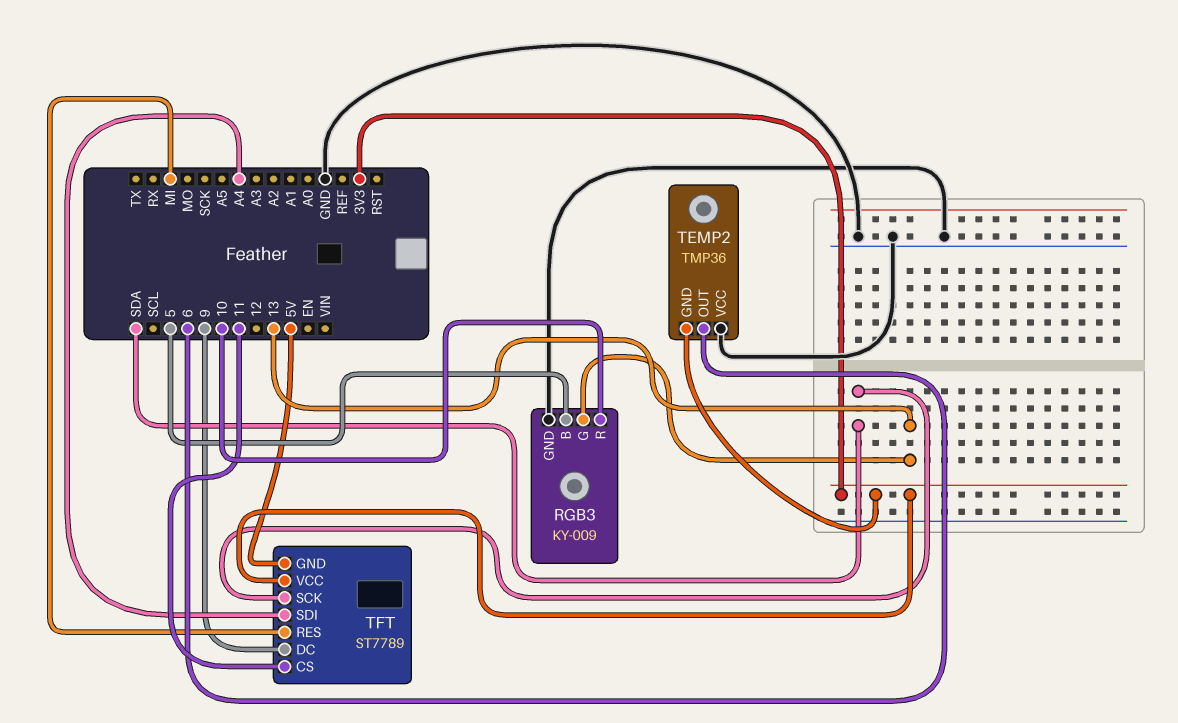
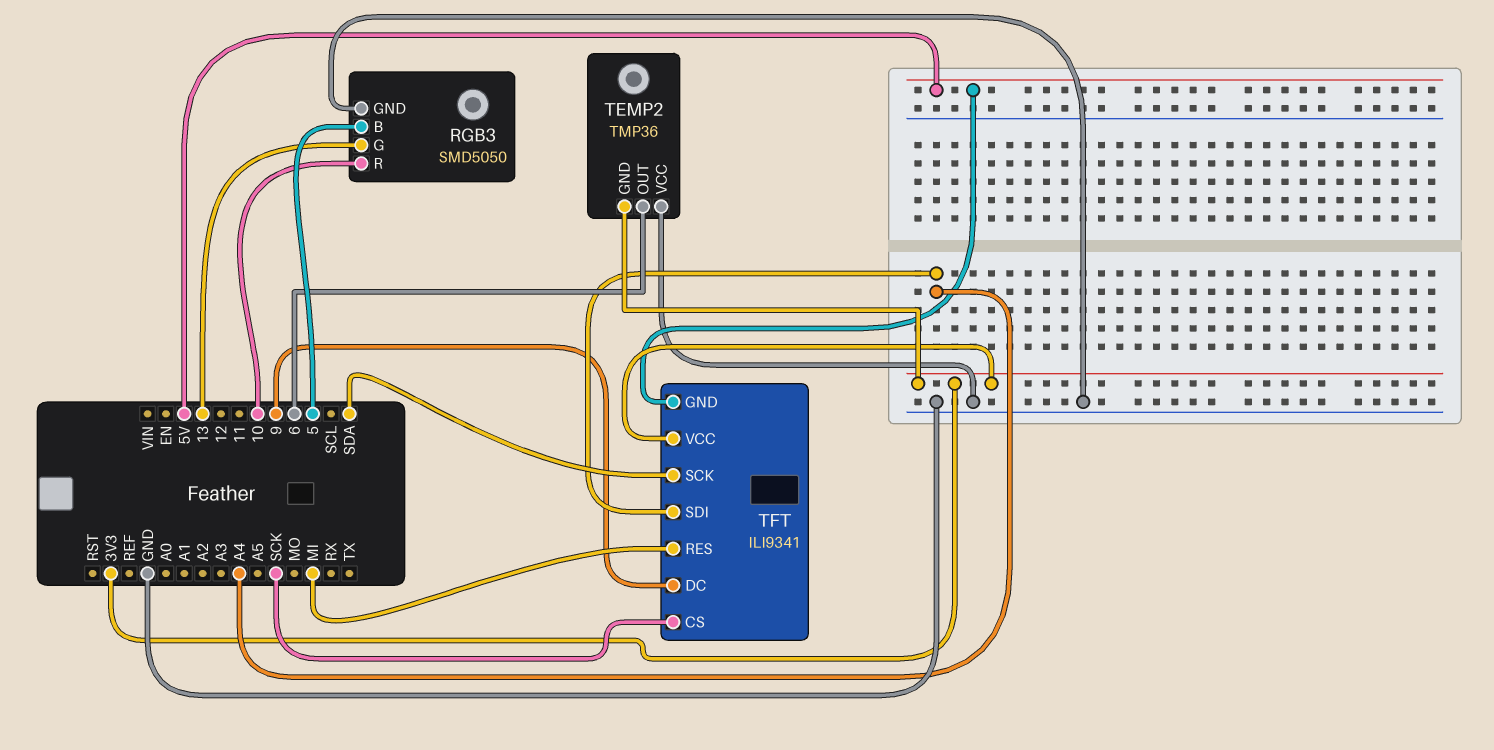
RGB3: KY-009 -> SMD5050
TFT: ST7789 -> ILI9341
TFT pin CS: 11 -> SCK

